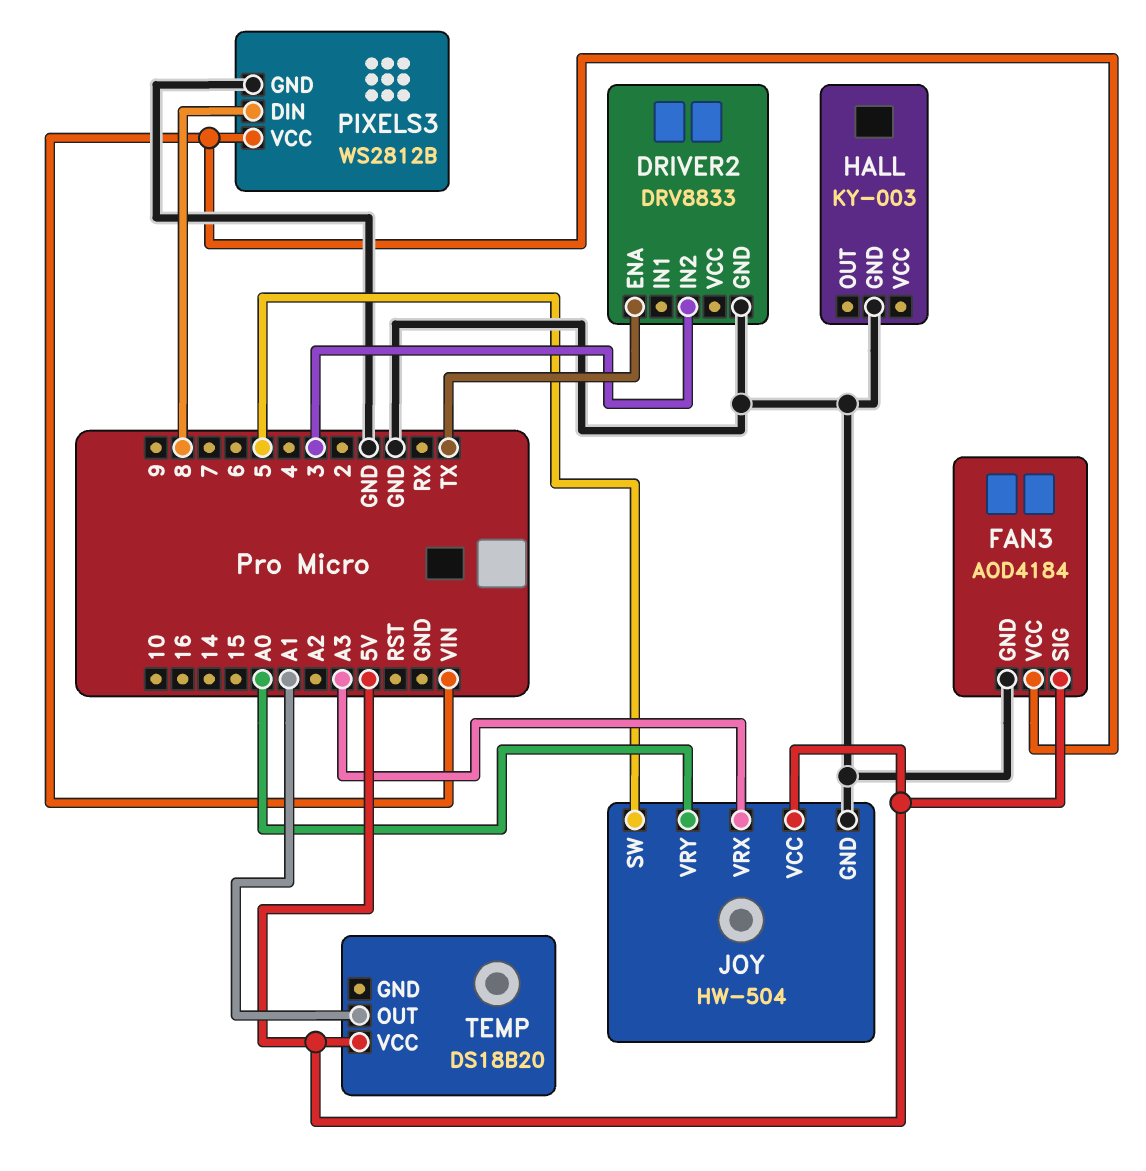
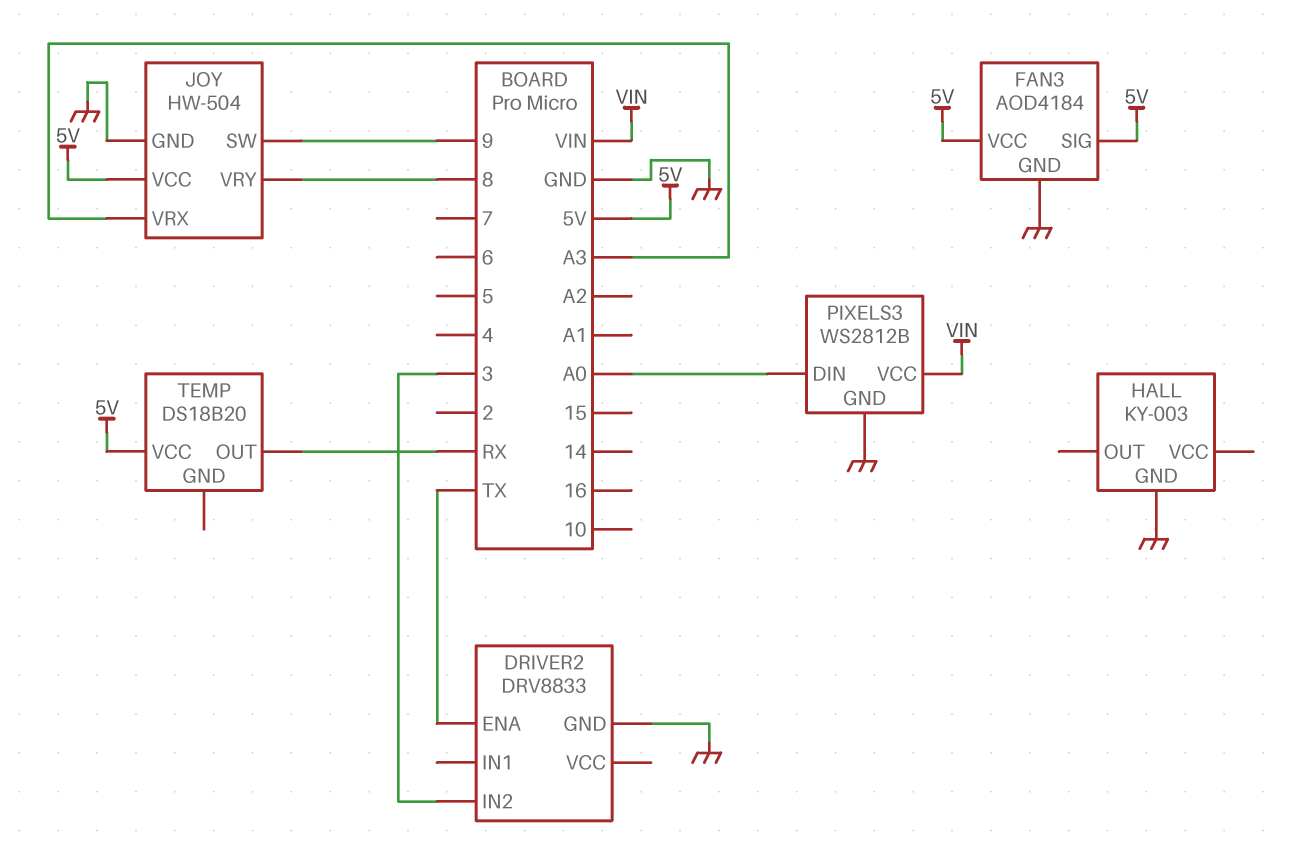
FAN3 pin VCC: VIN -> 5V
JOY pin SW: 5 -> 9
JOY pin VRY: A0 -> 8
PIXELS3 pin DIN: 8 -> A0
TEMP pin OUT: A1 -> RX

